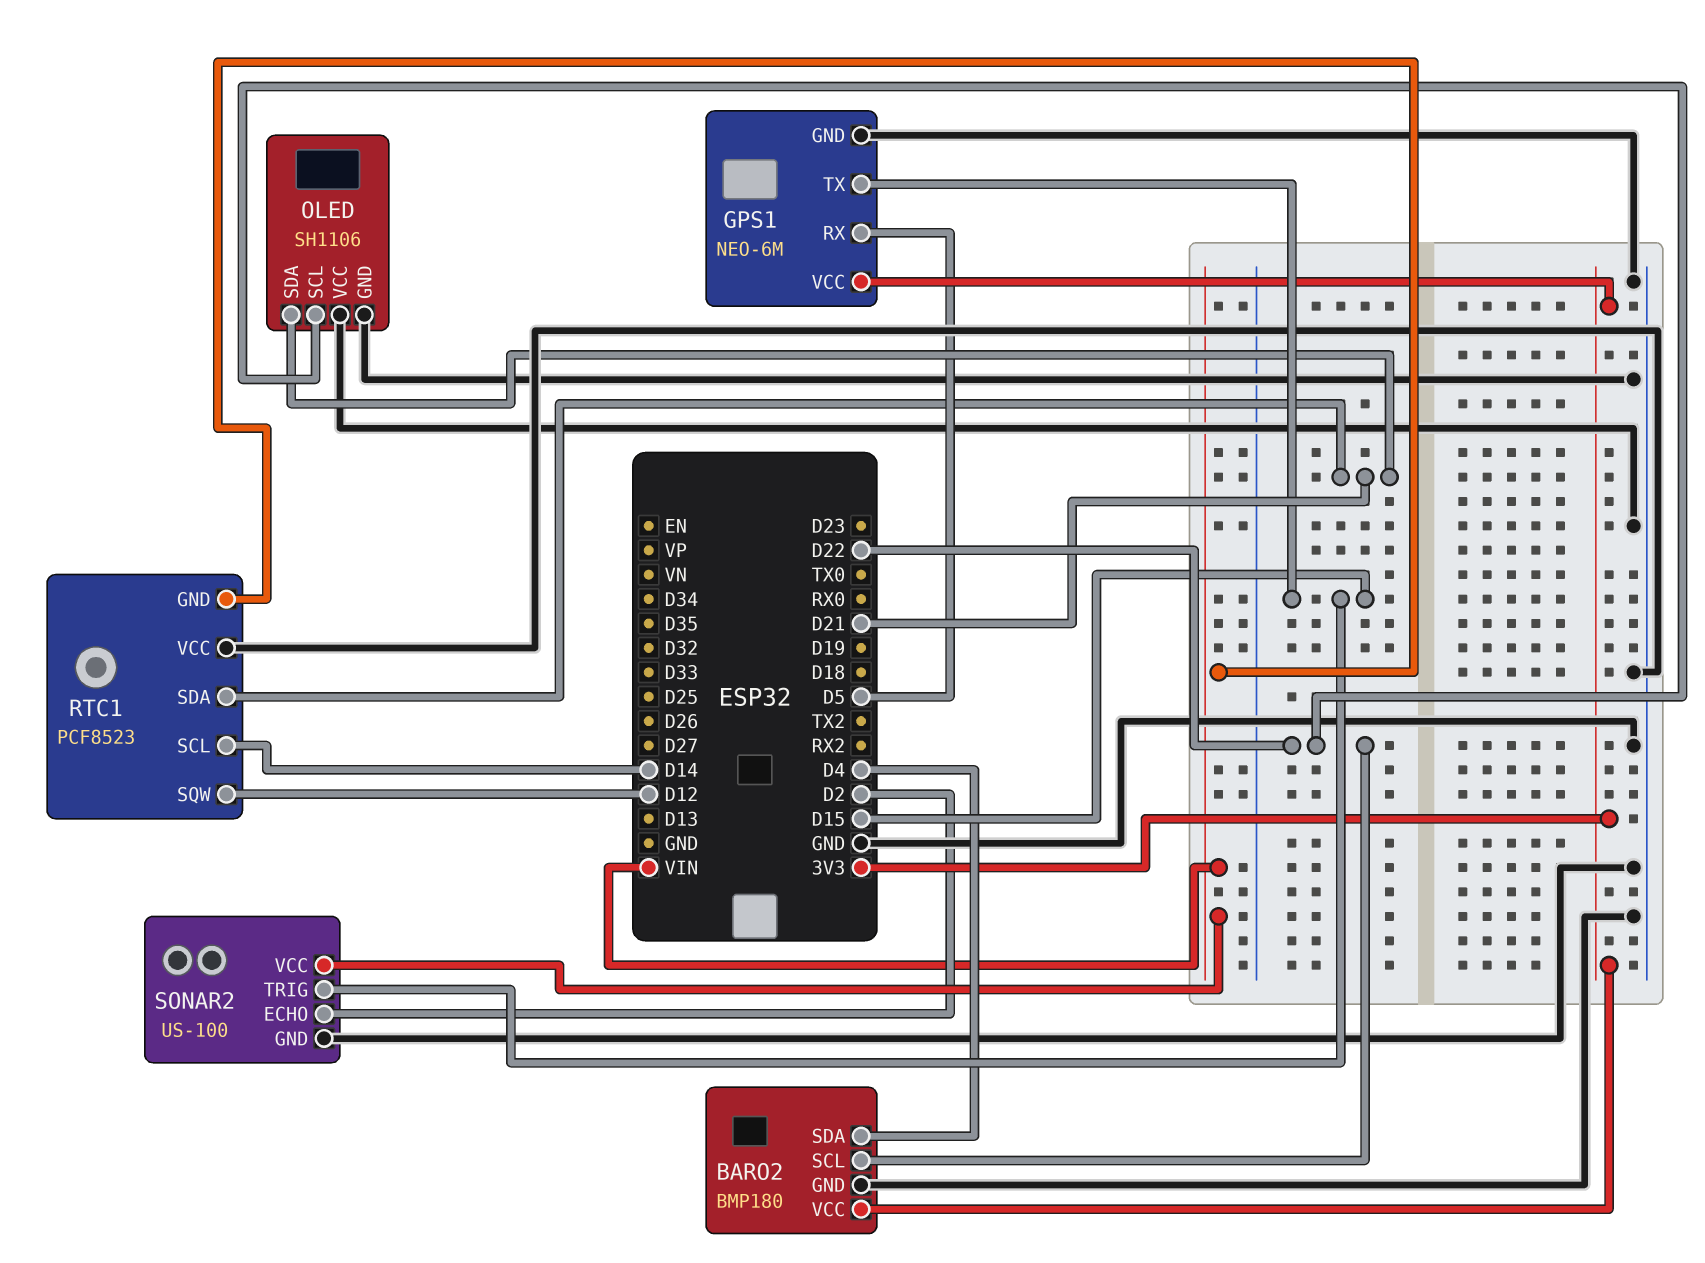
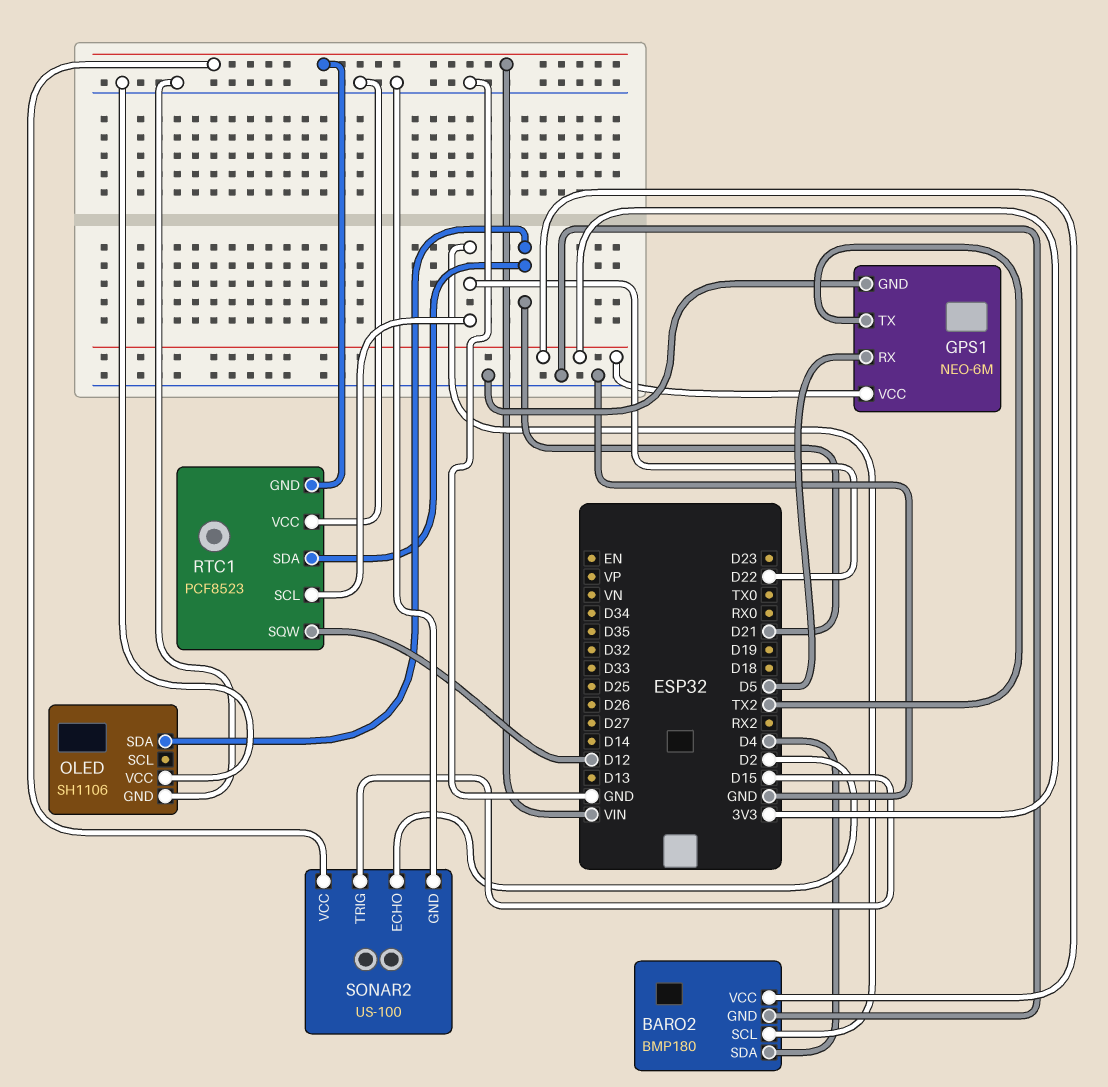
GPS1 pin TX: D15 -> TX2
OLED pin SCL: D22 -> none
RTC1 pin SCL: D14 -> D22

